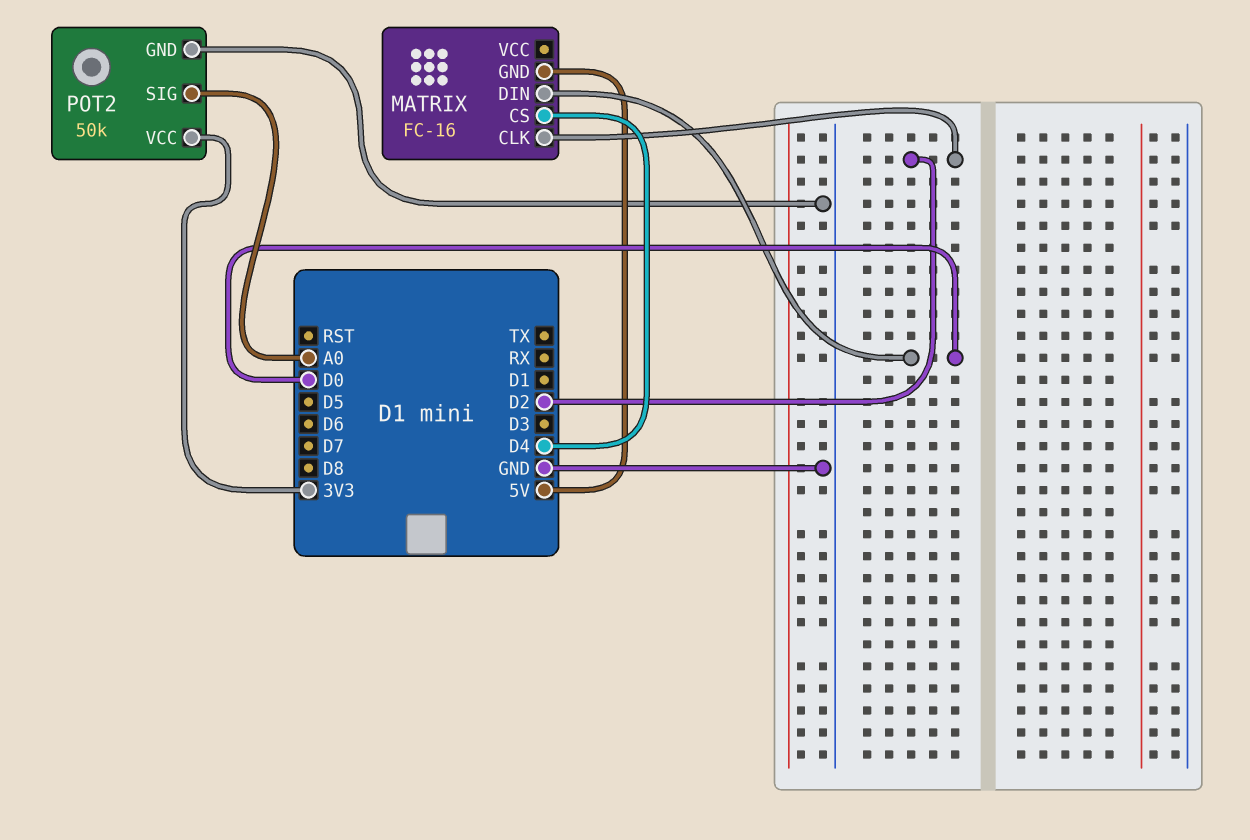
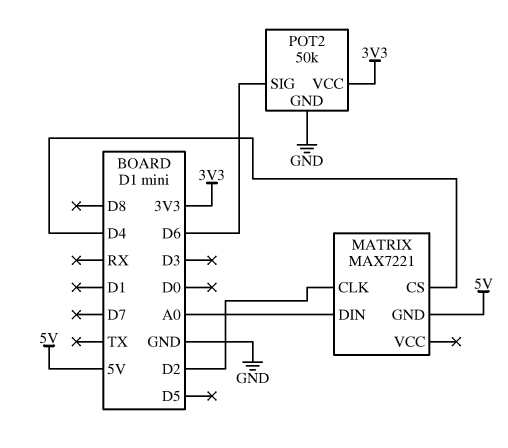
MATRIX: FC-16 -> MAX7221
MATRIX pin DIN: D0 -> A0
POT2 pin SIG: A0 -> D6

